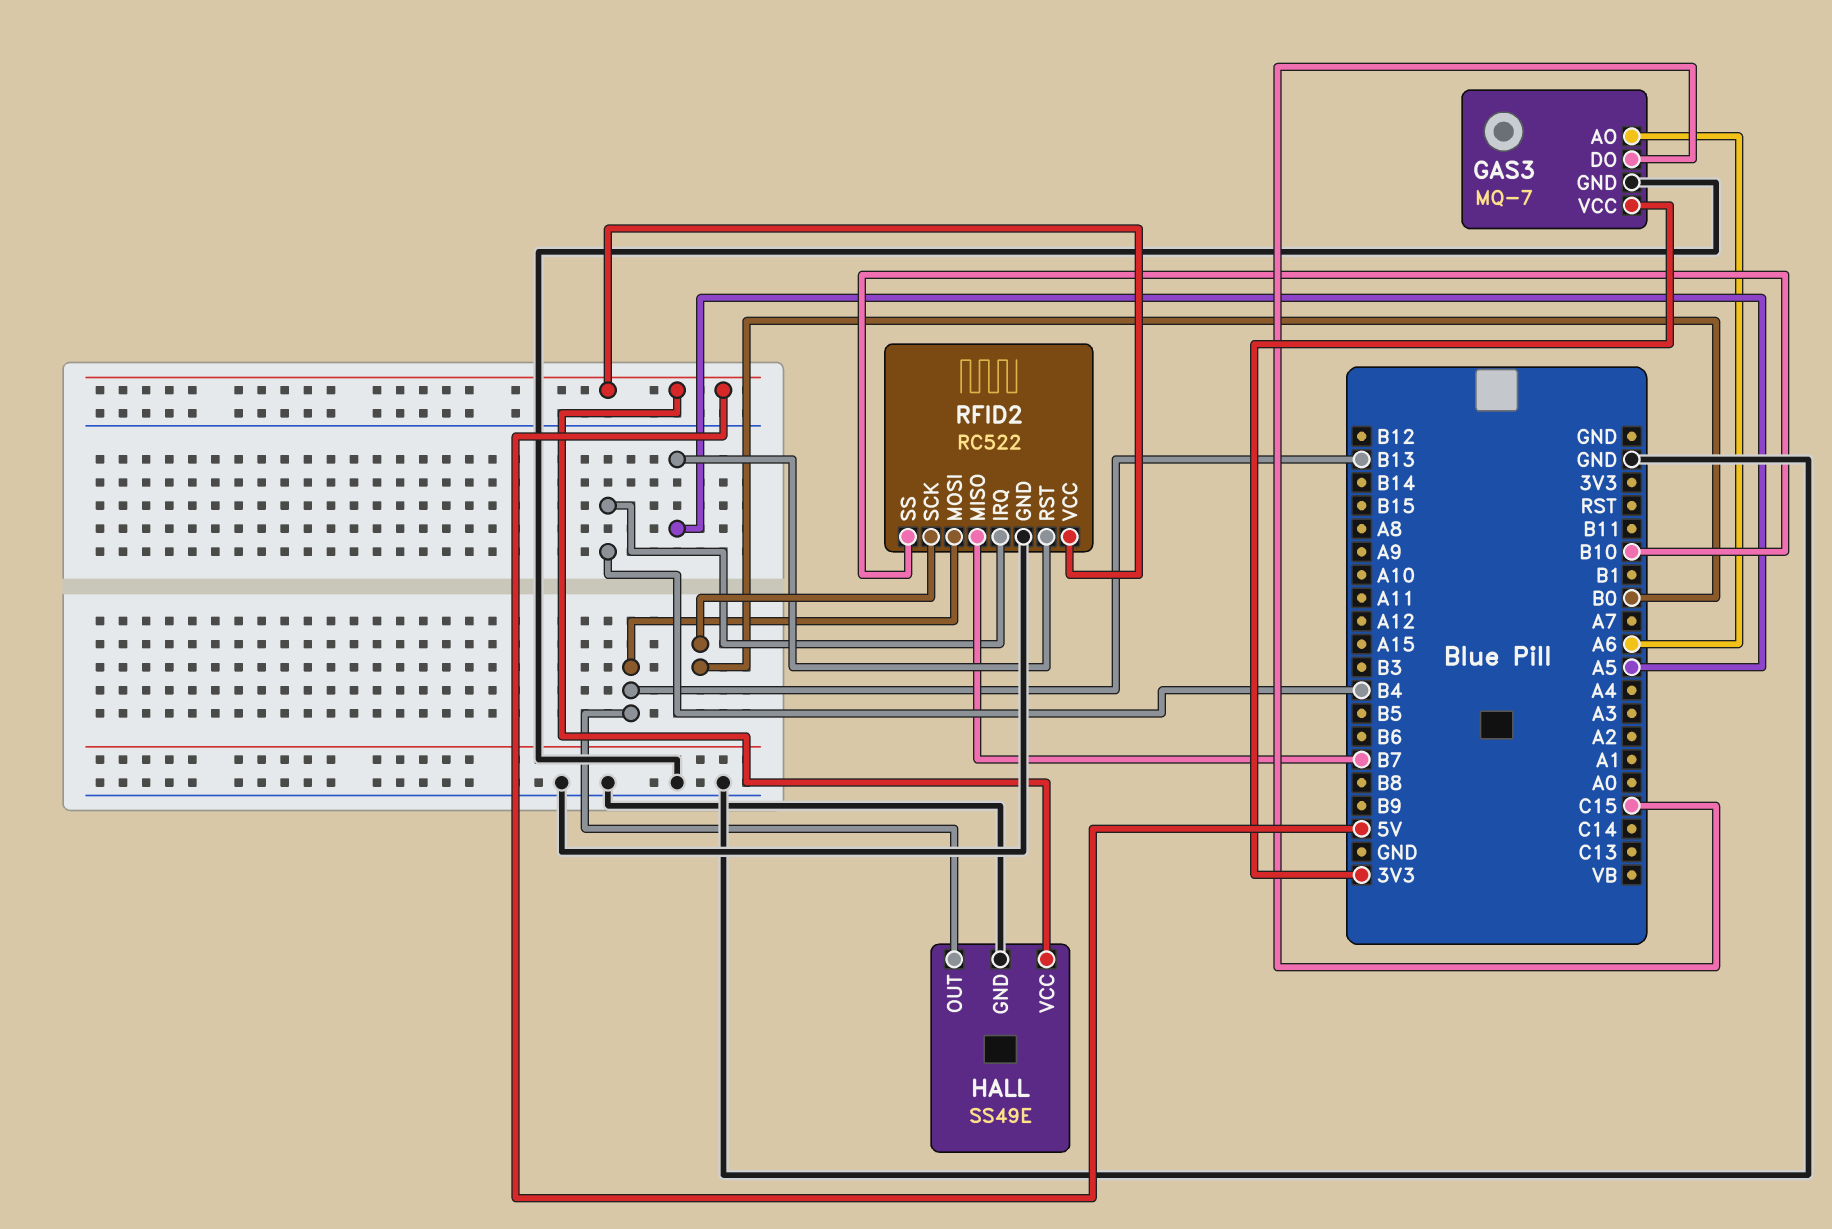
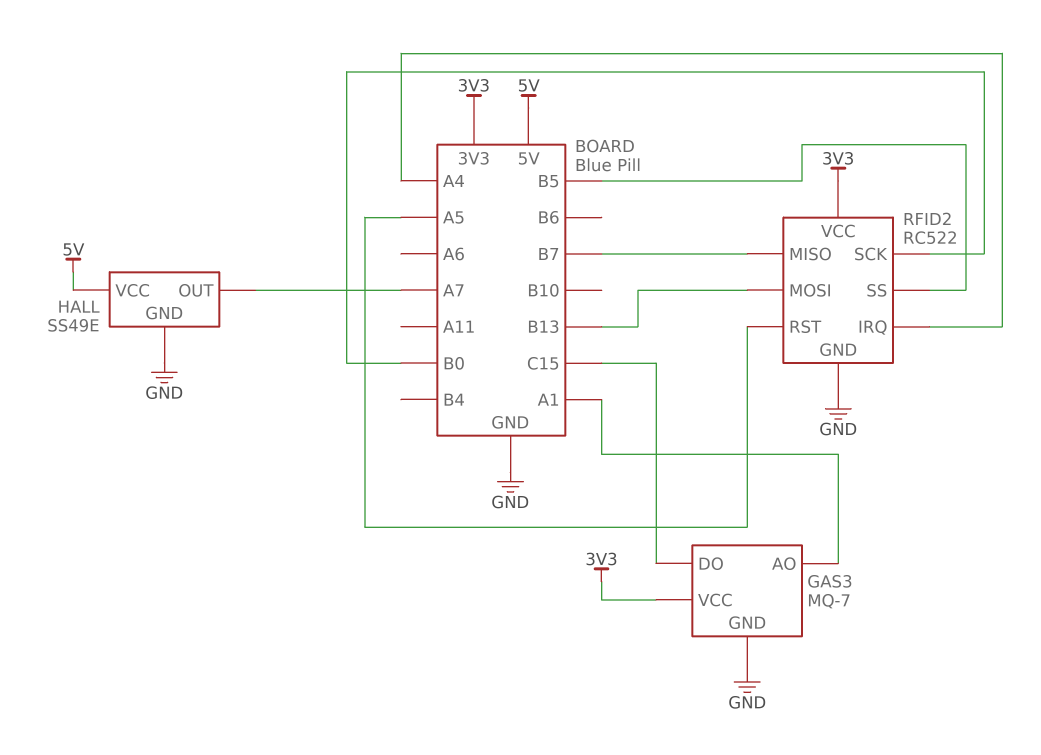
GAS3 pin AO: A6 -> A1
HALL pin OUT: B13 -> A7
RFID2 pin IRQ: B4 -> A4
RFID2 pin SS: B10 -> B5
RFID2 pin VCC: 5V -> 3V3

